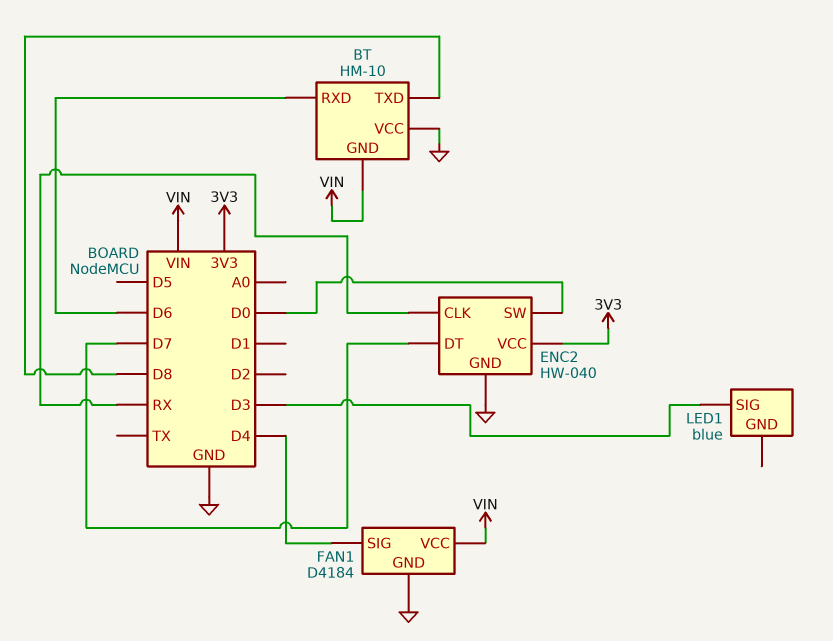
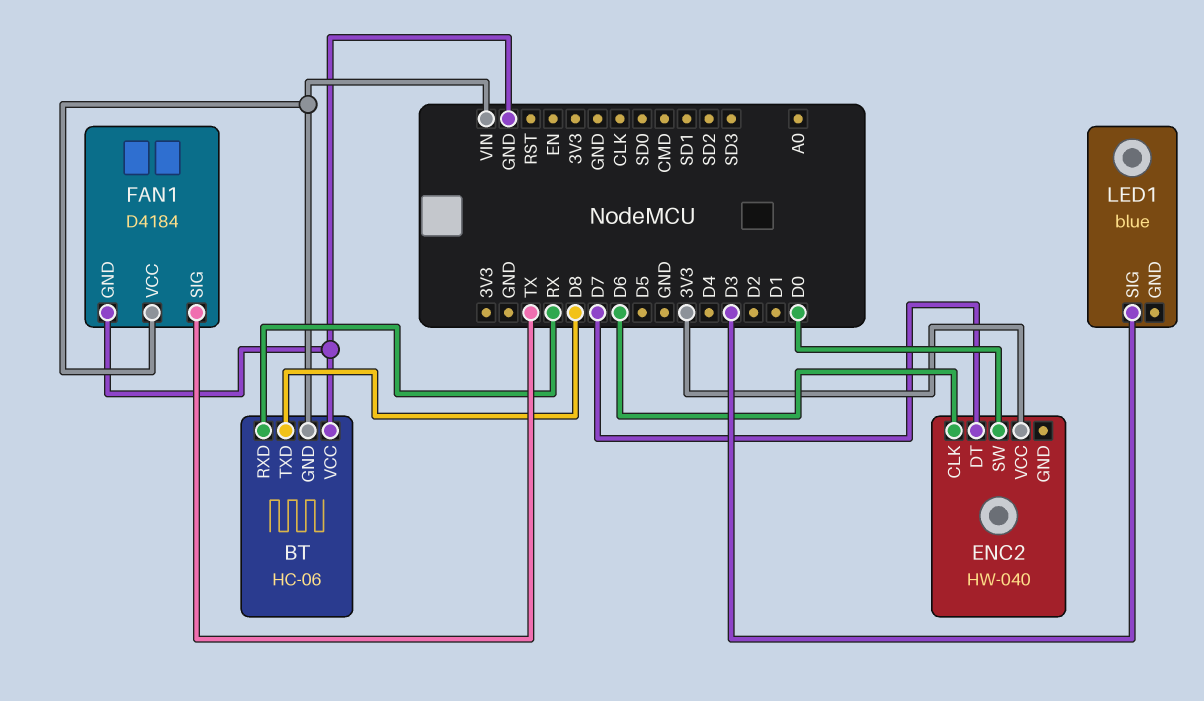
BT: HM-10 -> HC-06
BT pin RXD: D6 -> RX
ENC2 pin CLK: RX -> D6
ENC2 pin GND: GND -> none
FAN1 pin SIG: D4 -> TX

